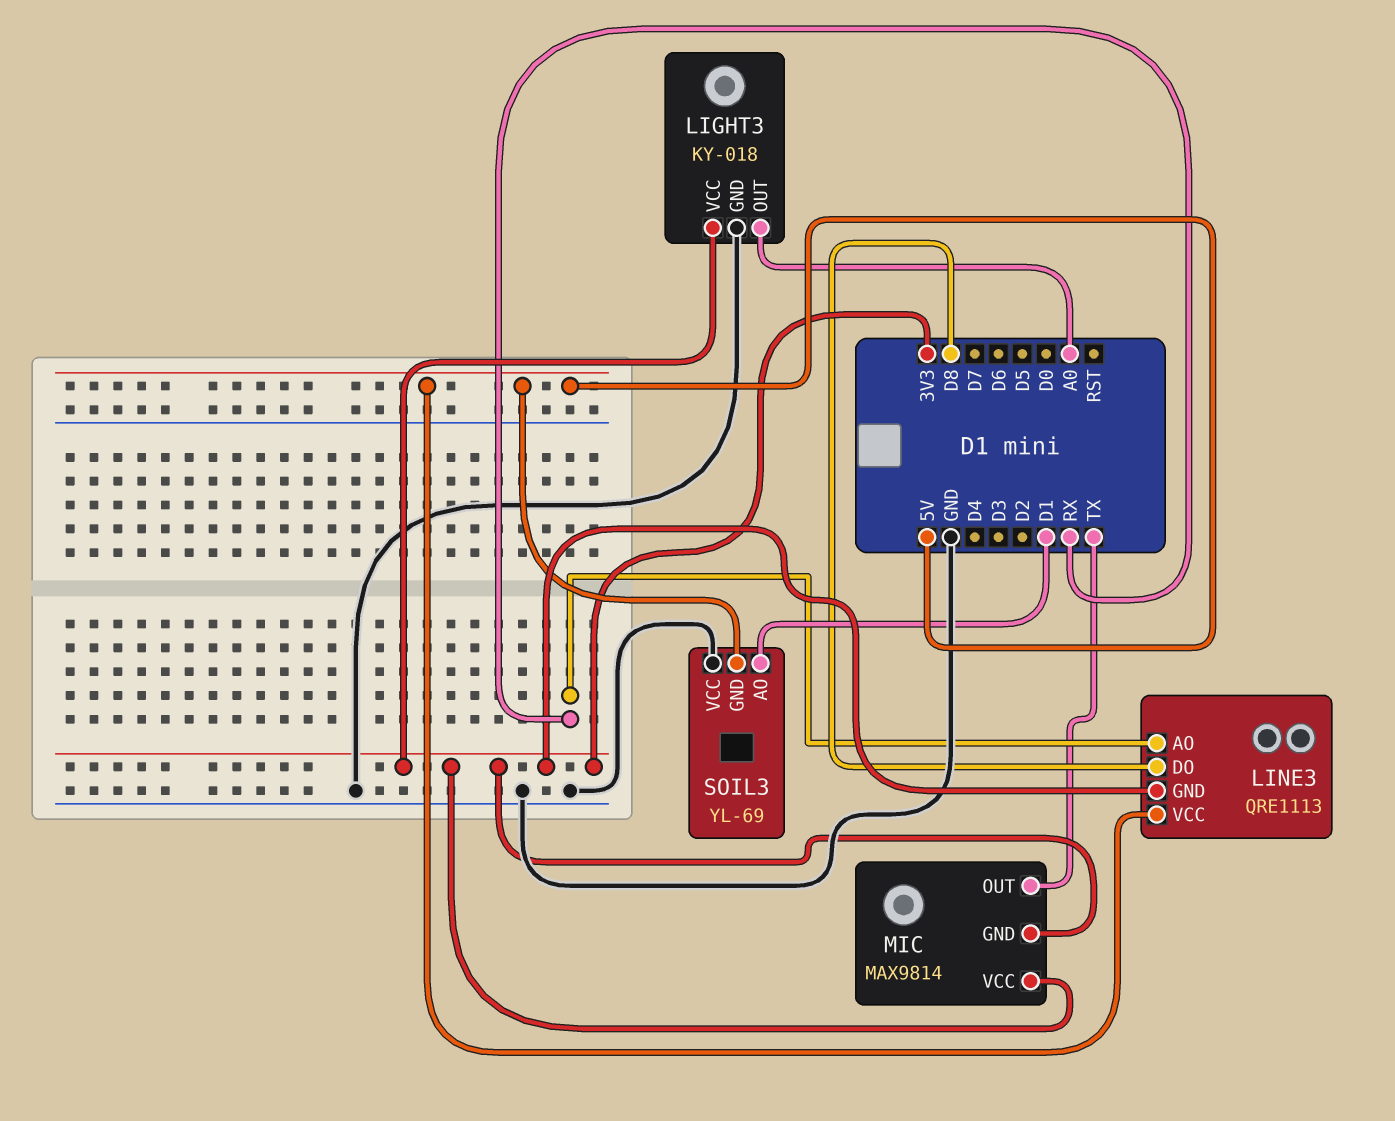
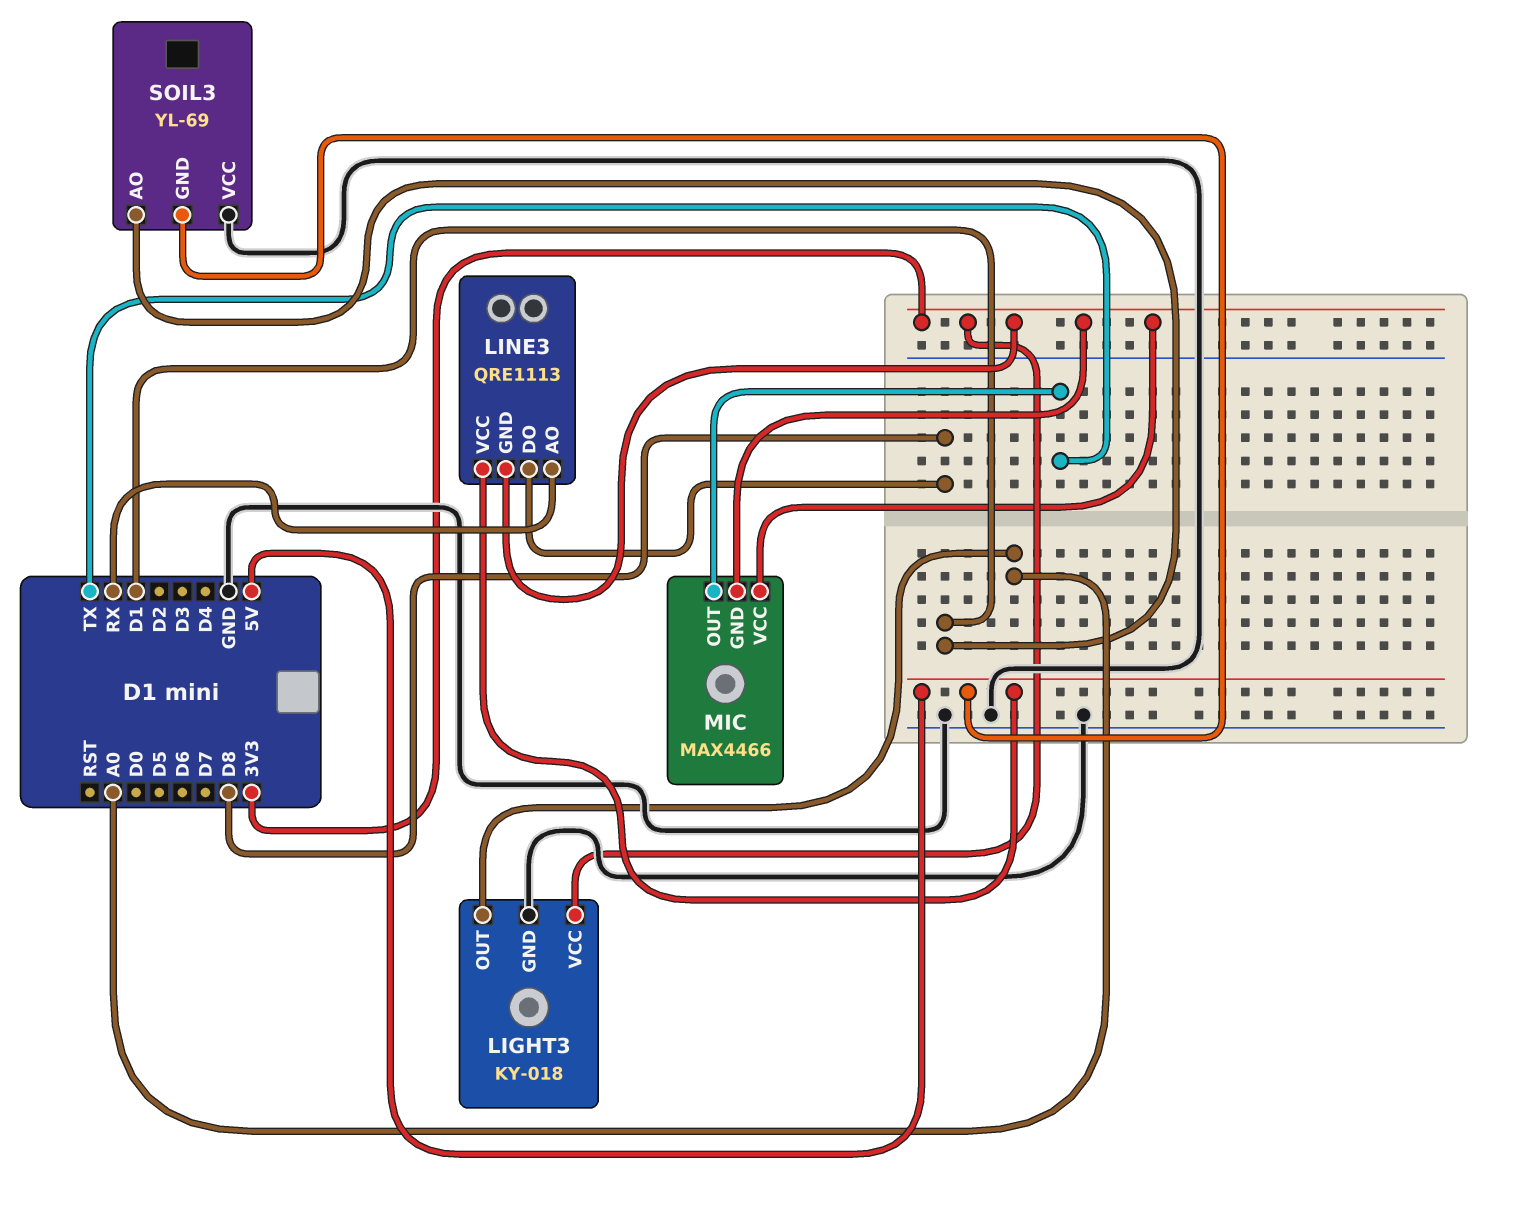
MIC: MAX9814 -> MAX4466

